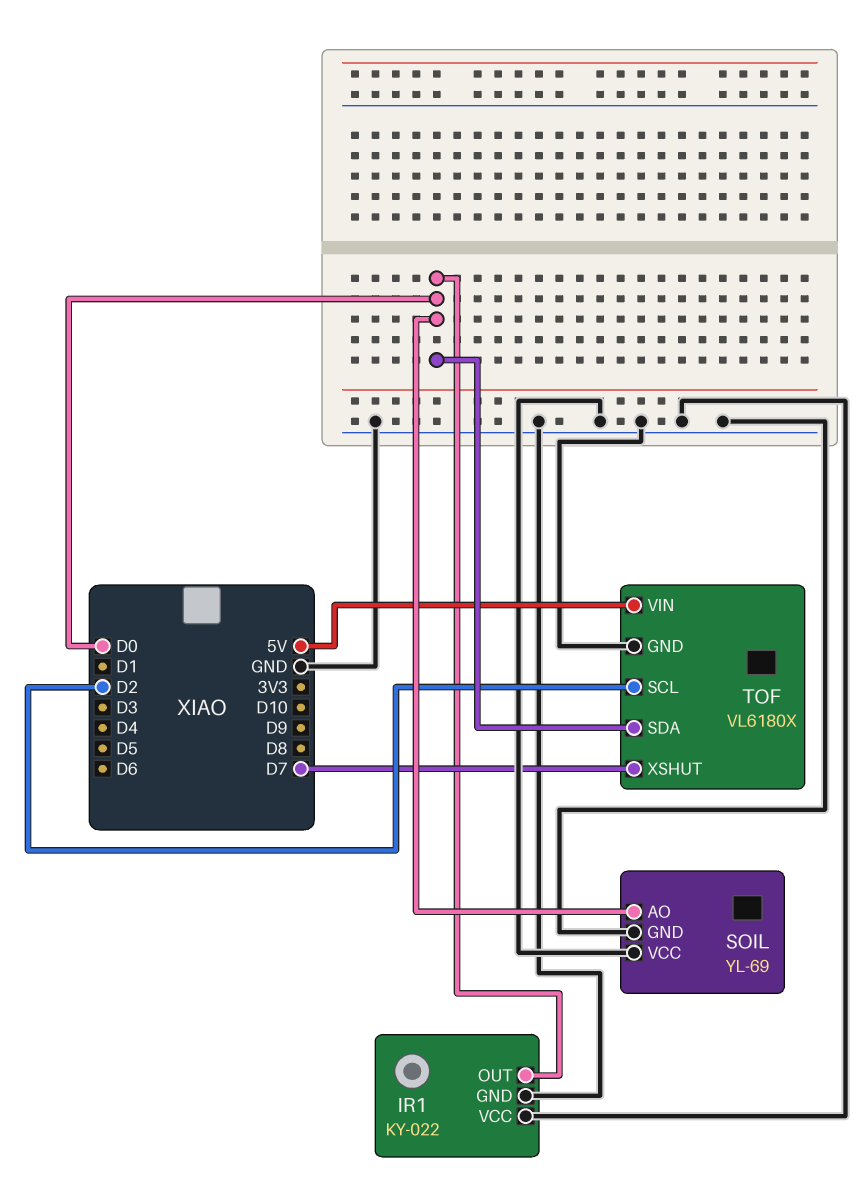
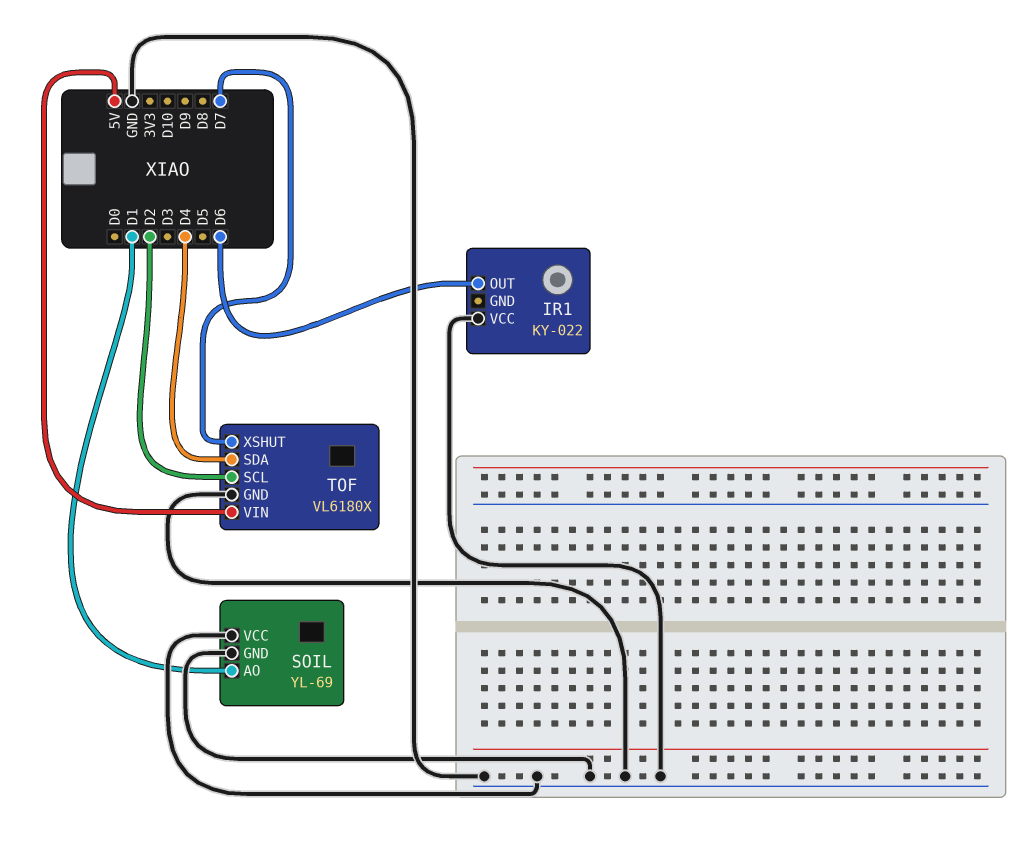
IR1 pin GND: GND -> none
IR1 pin OUT: D0 -> D6
SOIL pin AO: D0 -> D1
TOF pin SDA: D0 -> D4

